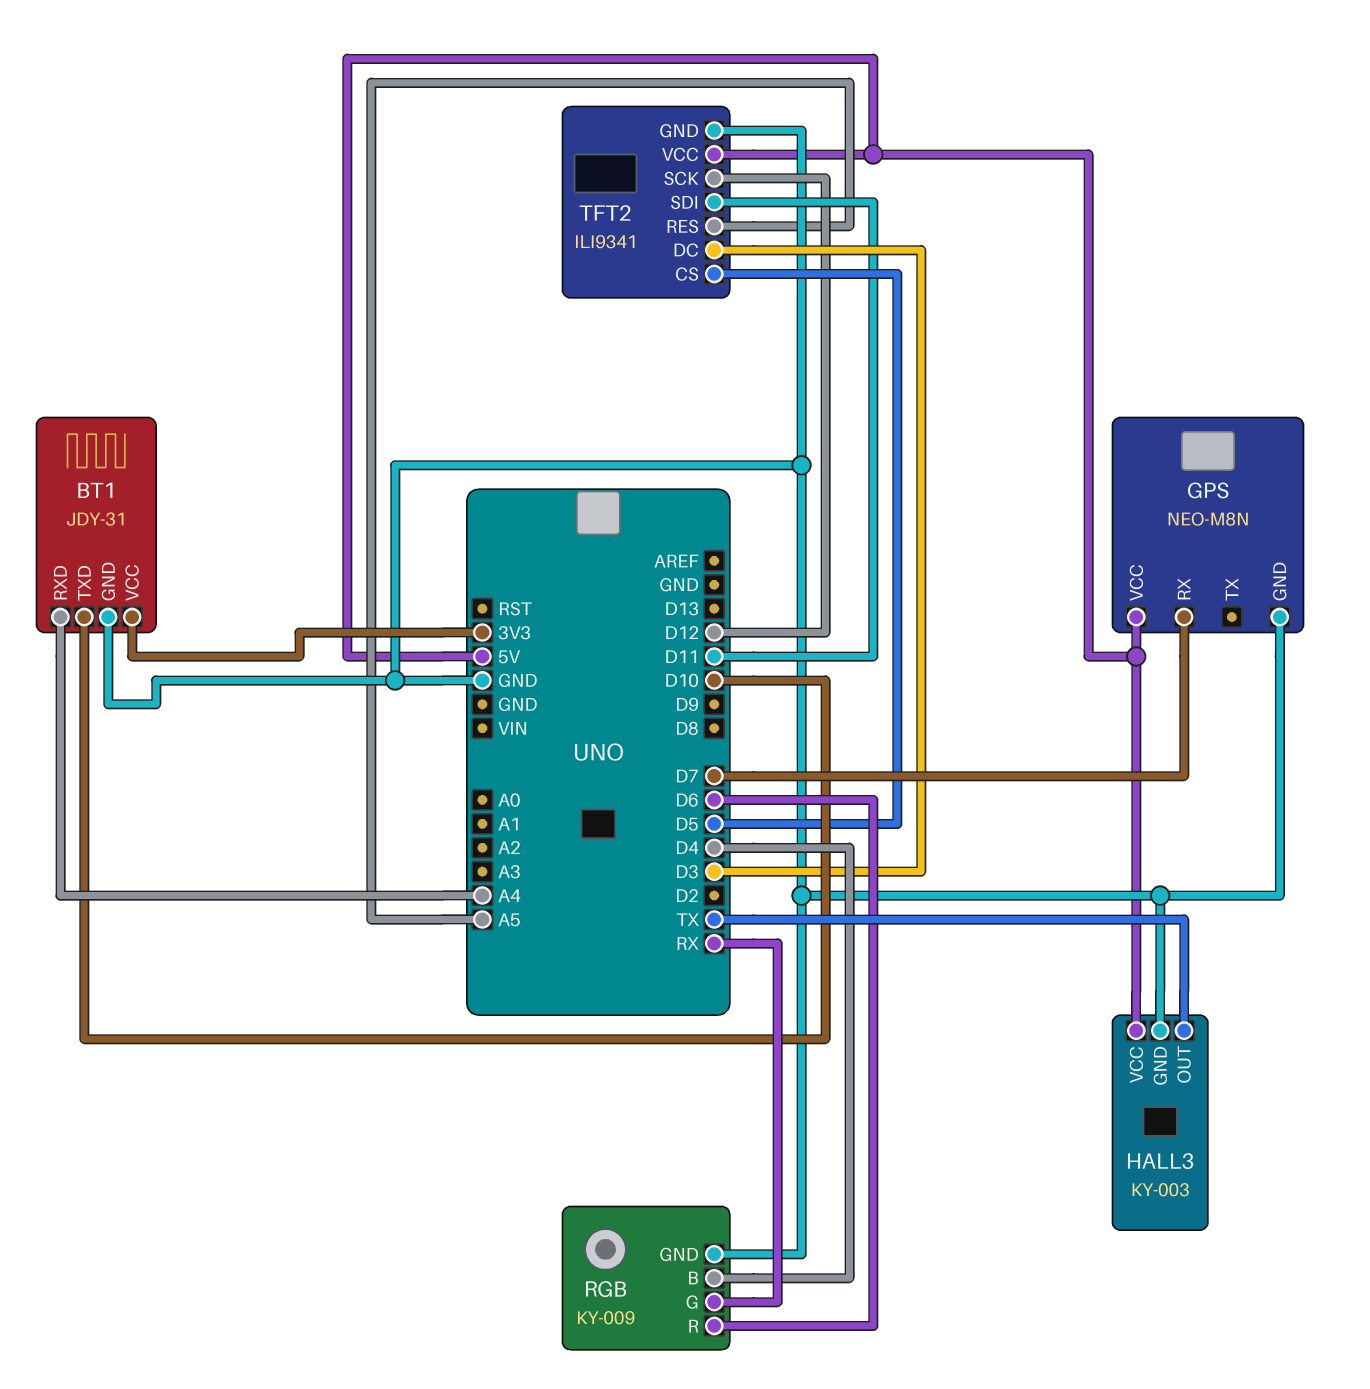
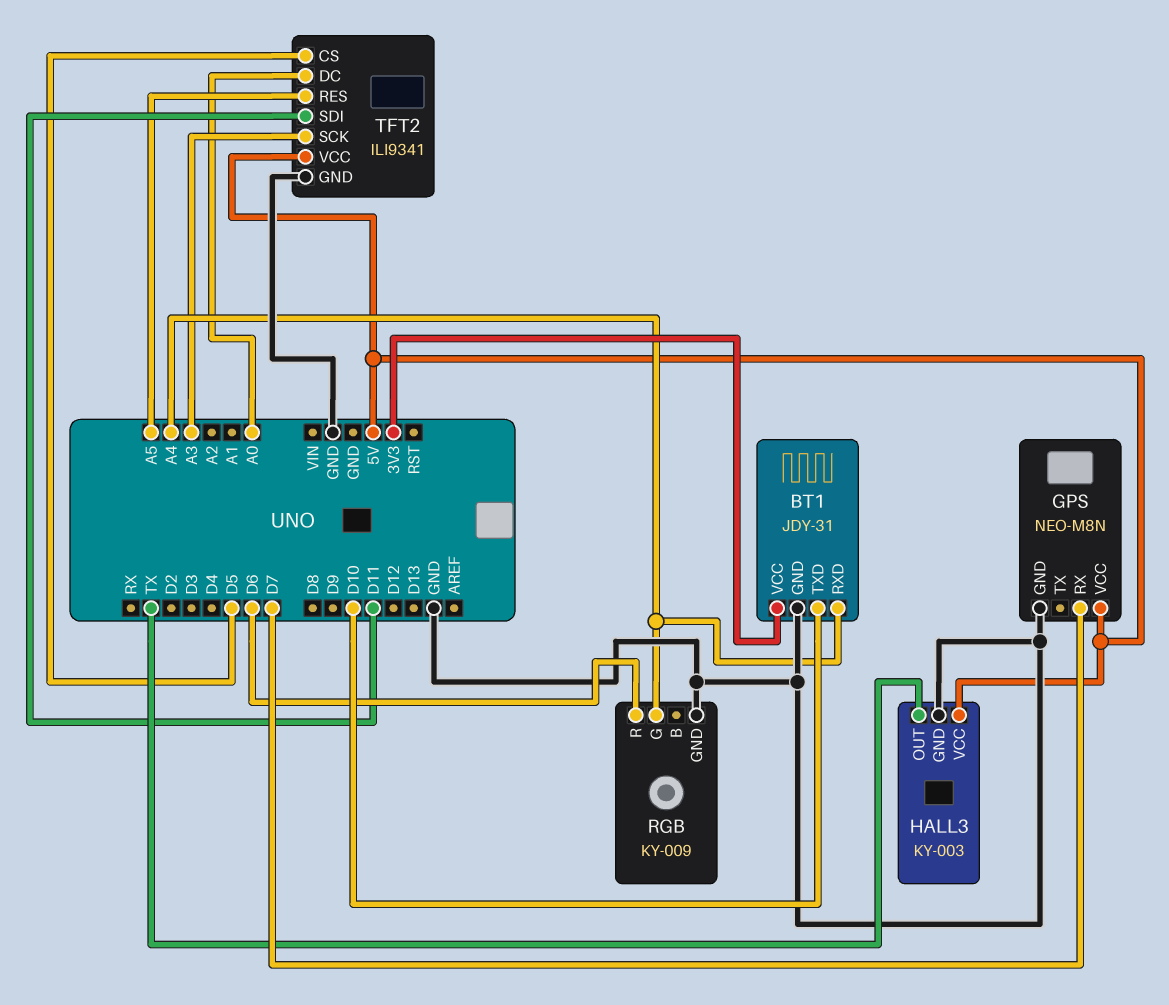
RGB pin B: D4 -> none
RGB pin G: RX -> A4
TFT2 pin DC: D3 -> A0
TFT2 pin SCK: D12 -> A3

